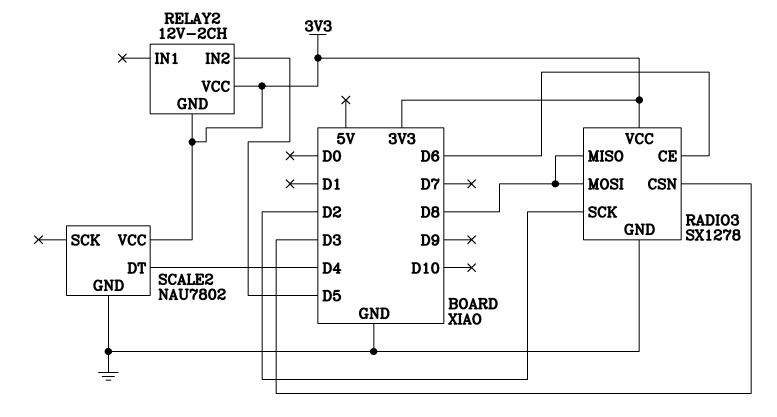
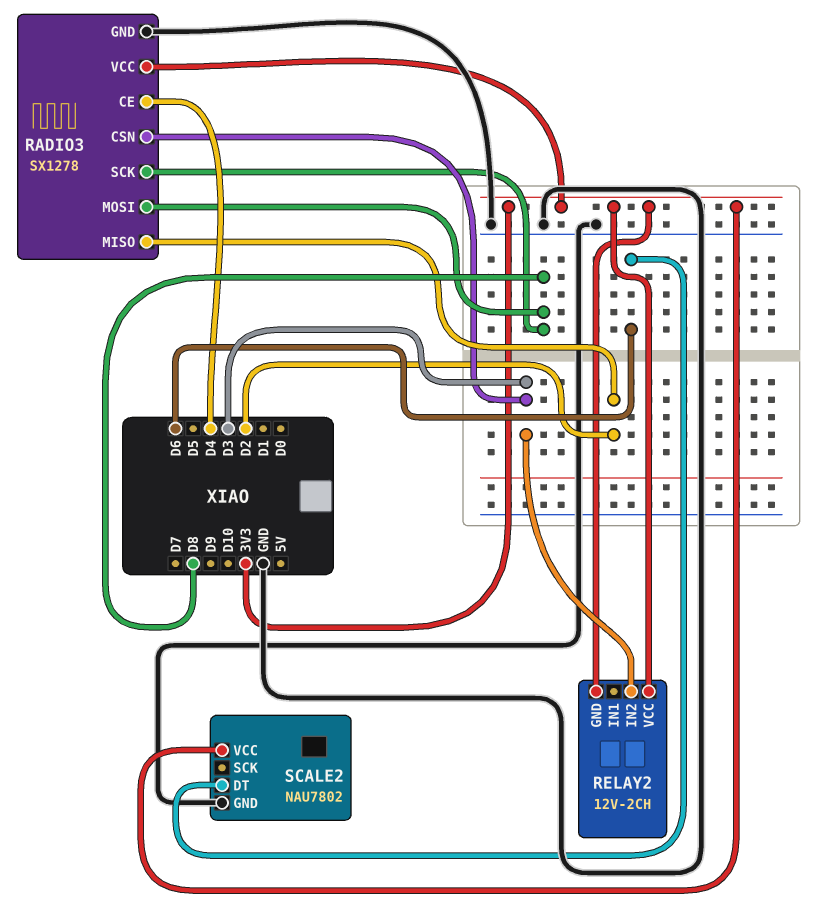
RADIO3 pin CE: D6 -> D4
RADIO3 pin MISO: D8 -> D2
RADIO3 pin SCK: D2 -> D8
RELAY2 pin IN2: D5 -> D3
SCALE2 pin DT: D4 -> D6

